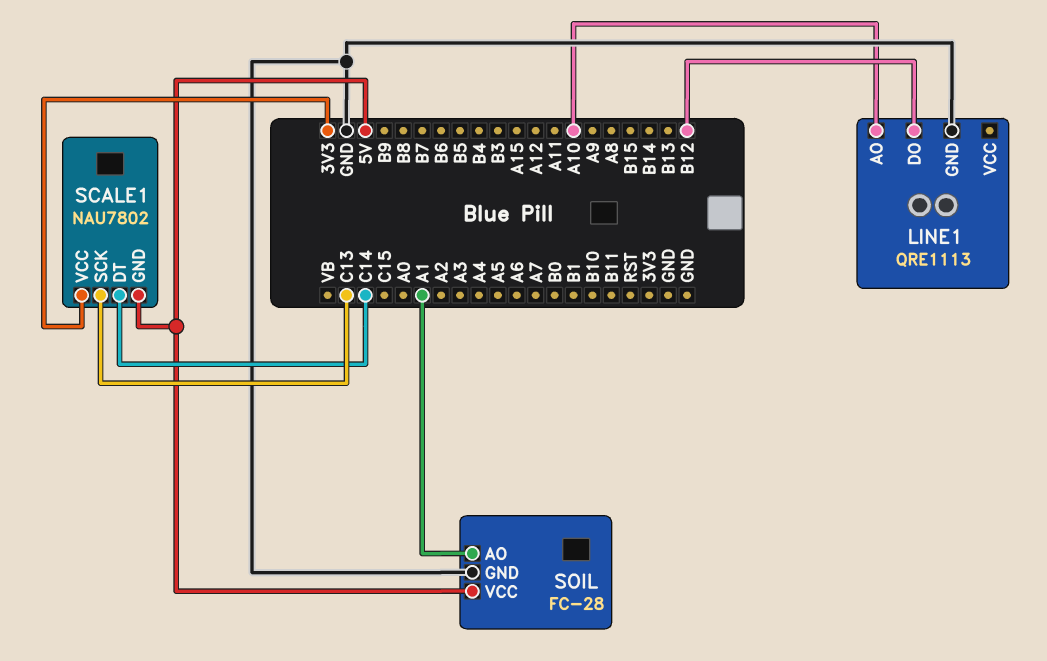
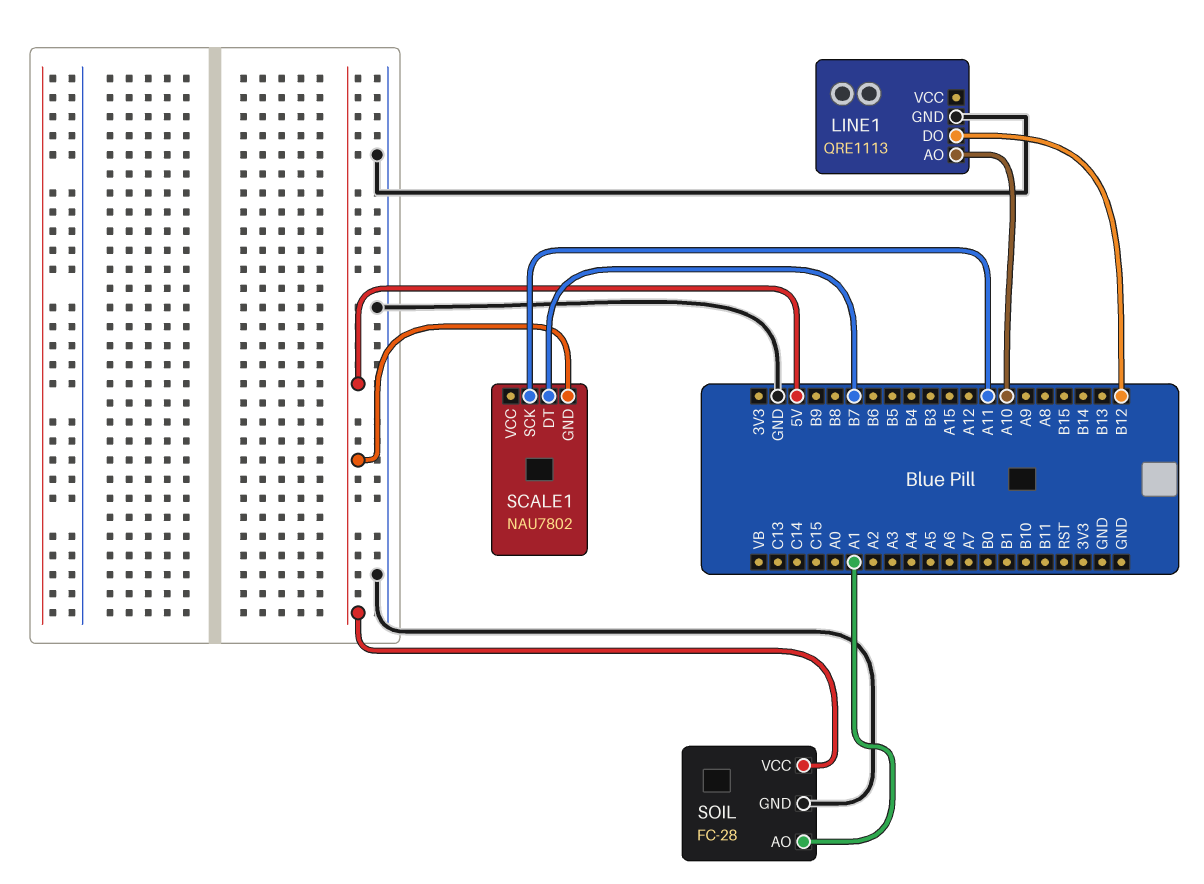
SCALE1 pin DT: C14 -> B7
SCALE1 pin SCK: C13 -> A11
SCALE1 pin VCC: 3V3 -> none

